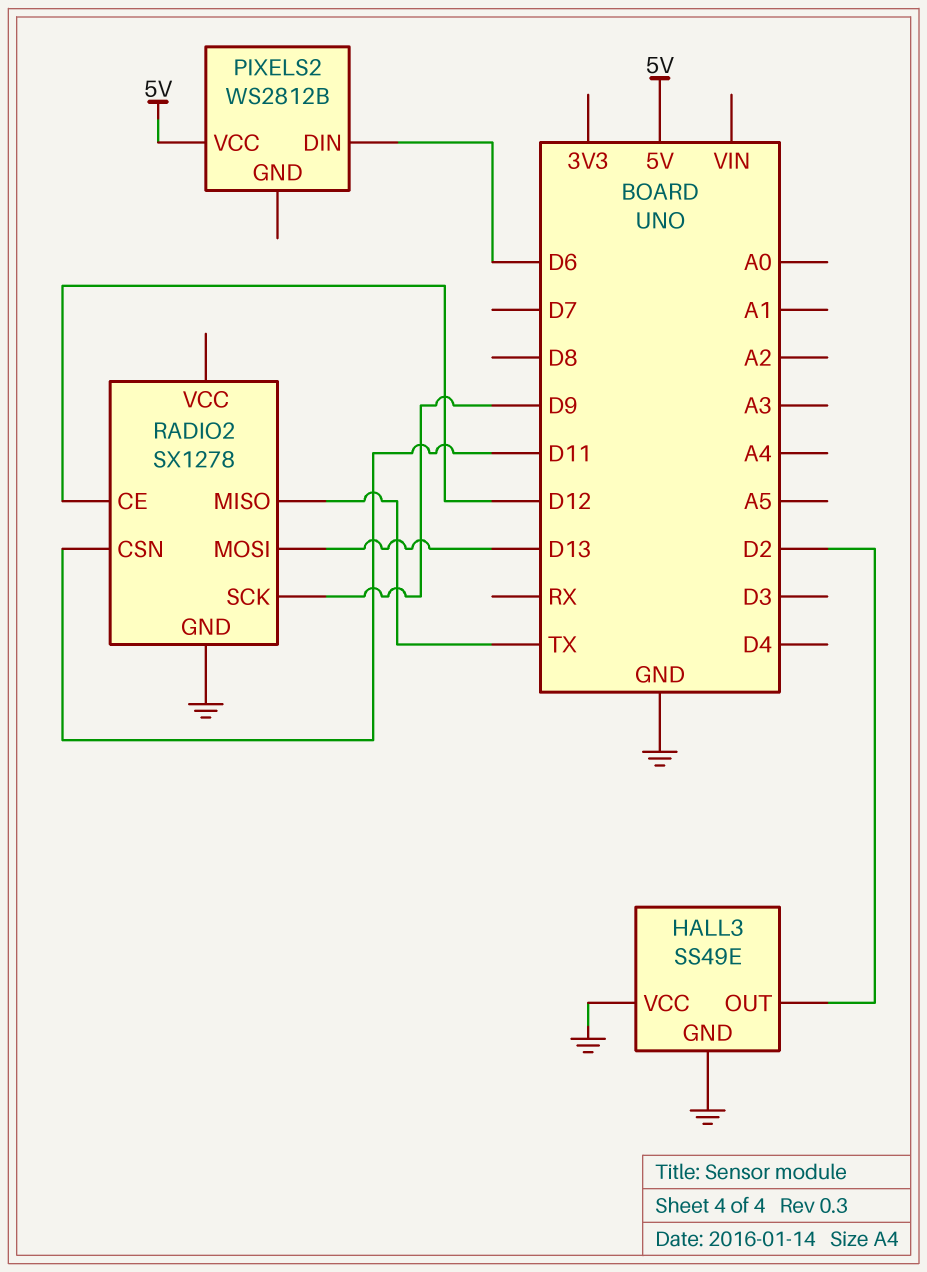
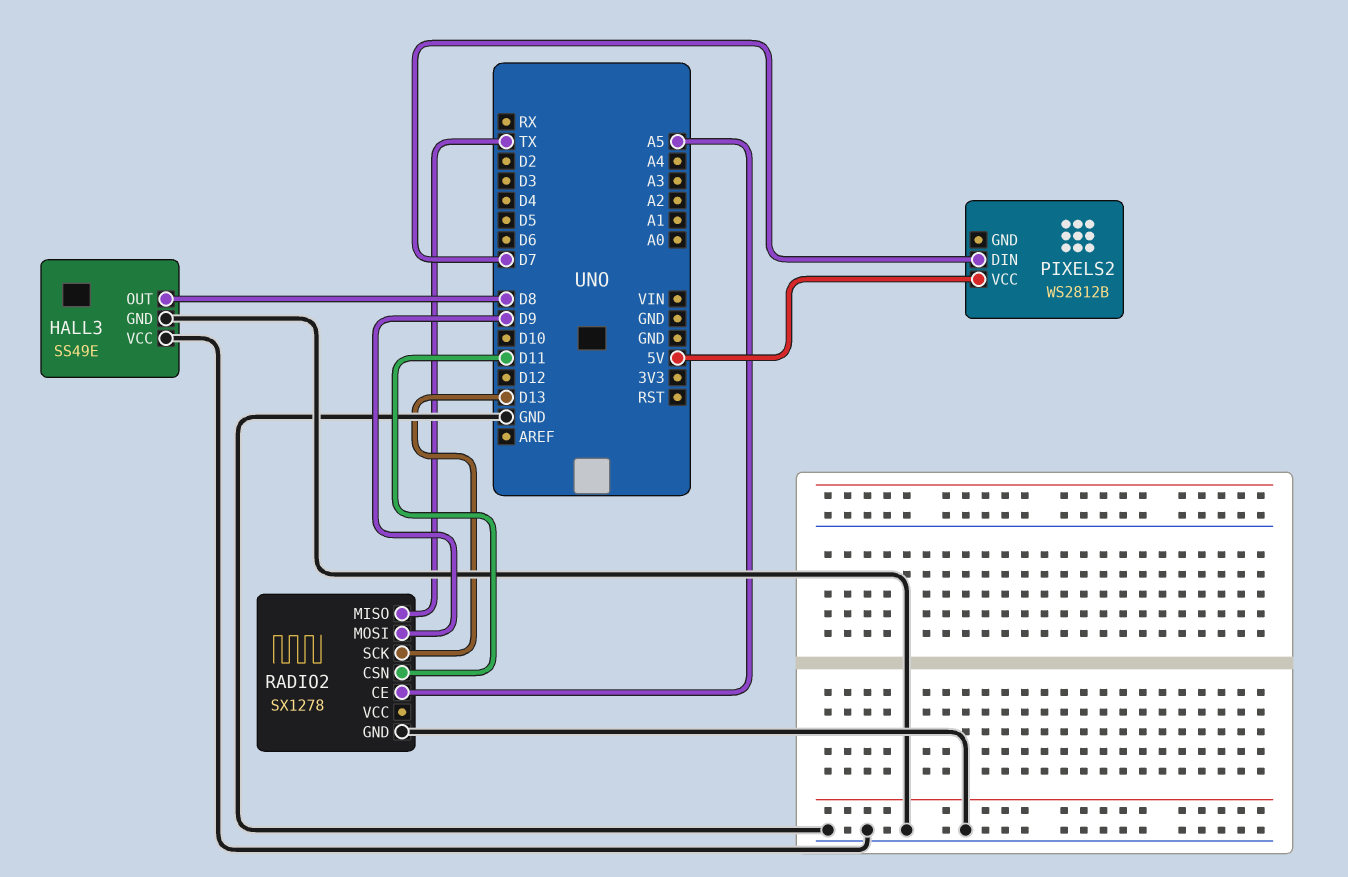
HALL3 pin OUT: D2 -> D8
PIXELS2 pin DIN: D6 -> D7
RADIO2 pin CE: D12 -> A5
RADIO2 pin MOSI: D13 -> D9
RADIO2 pin SCK: D9 -> D13

